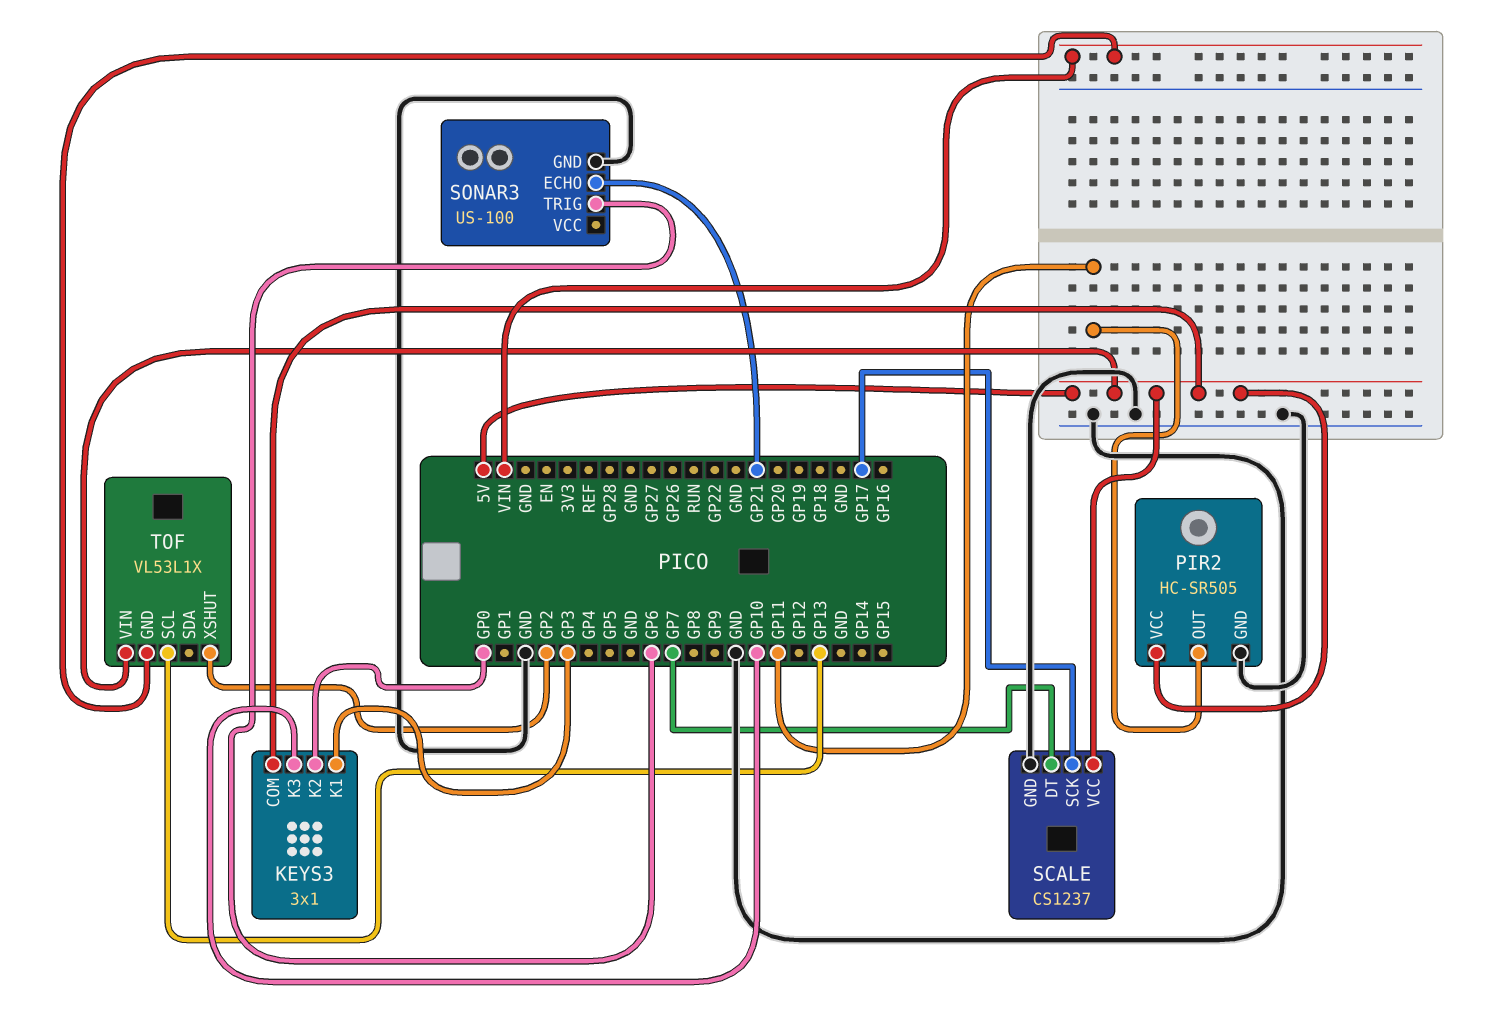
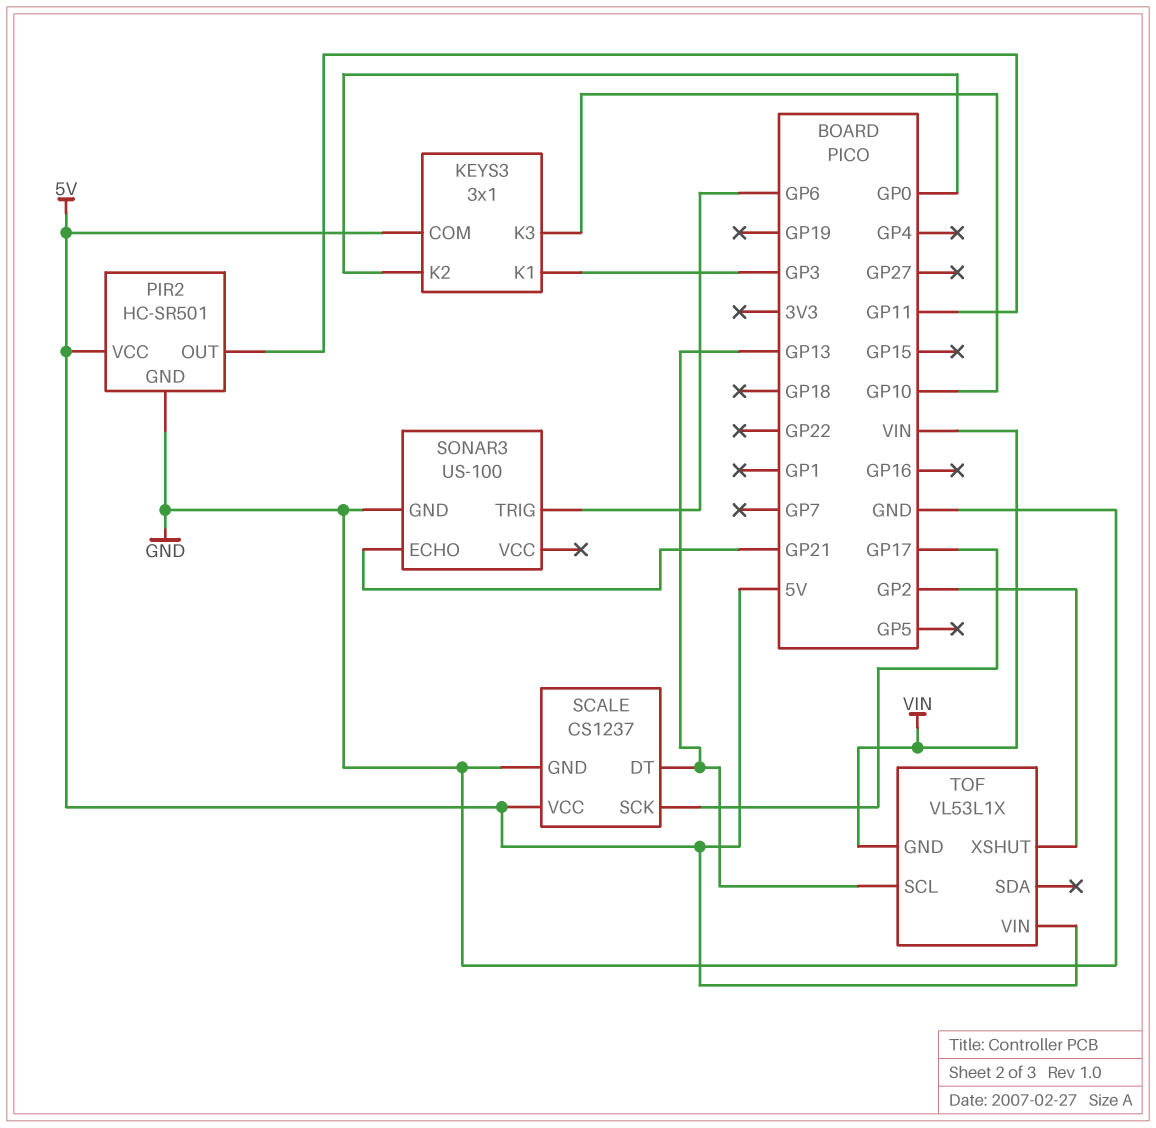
PIR2: HC-SR505 -> HC-SR501
SCALE pin DT: GP7 -> GP13

